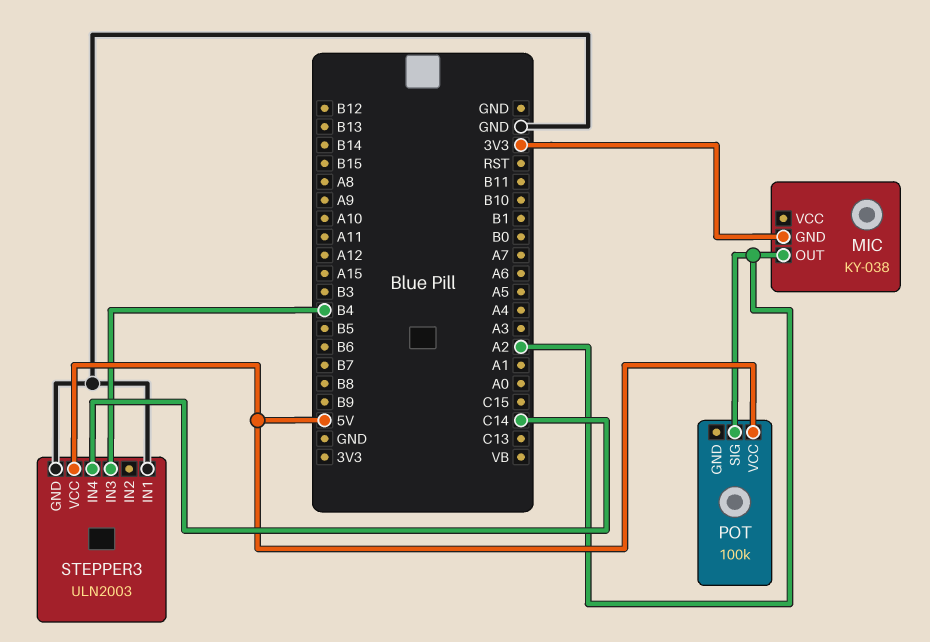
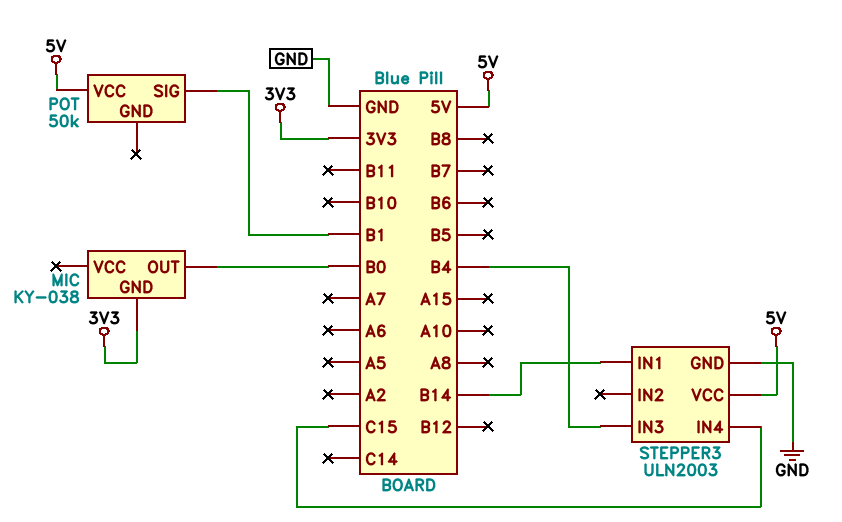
MIC pin OUT: A2 -> B0
POT: 100k -> 50k
POT pin SIG: A2 -> B1
STEPPER3 pin IN1: GND -> B14
STEPPER3 pin IN4: C14 -> C15

